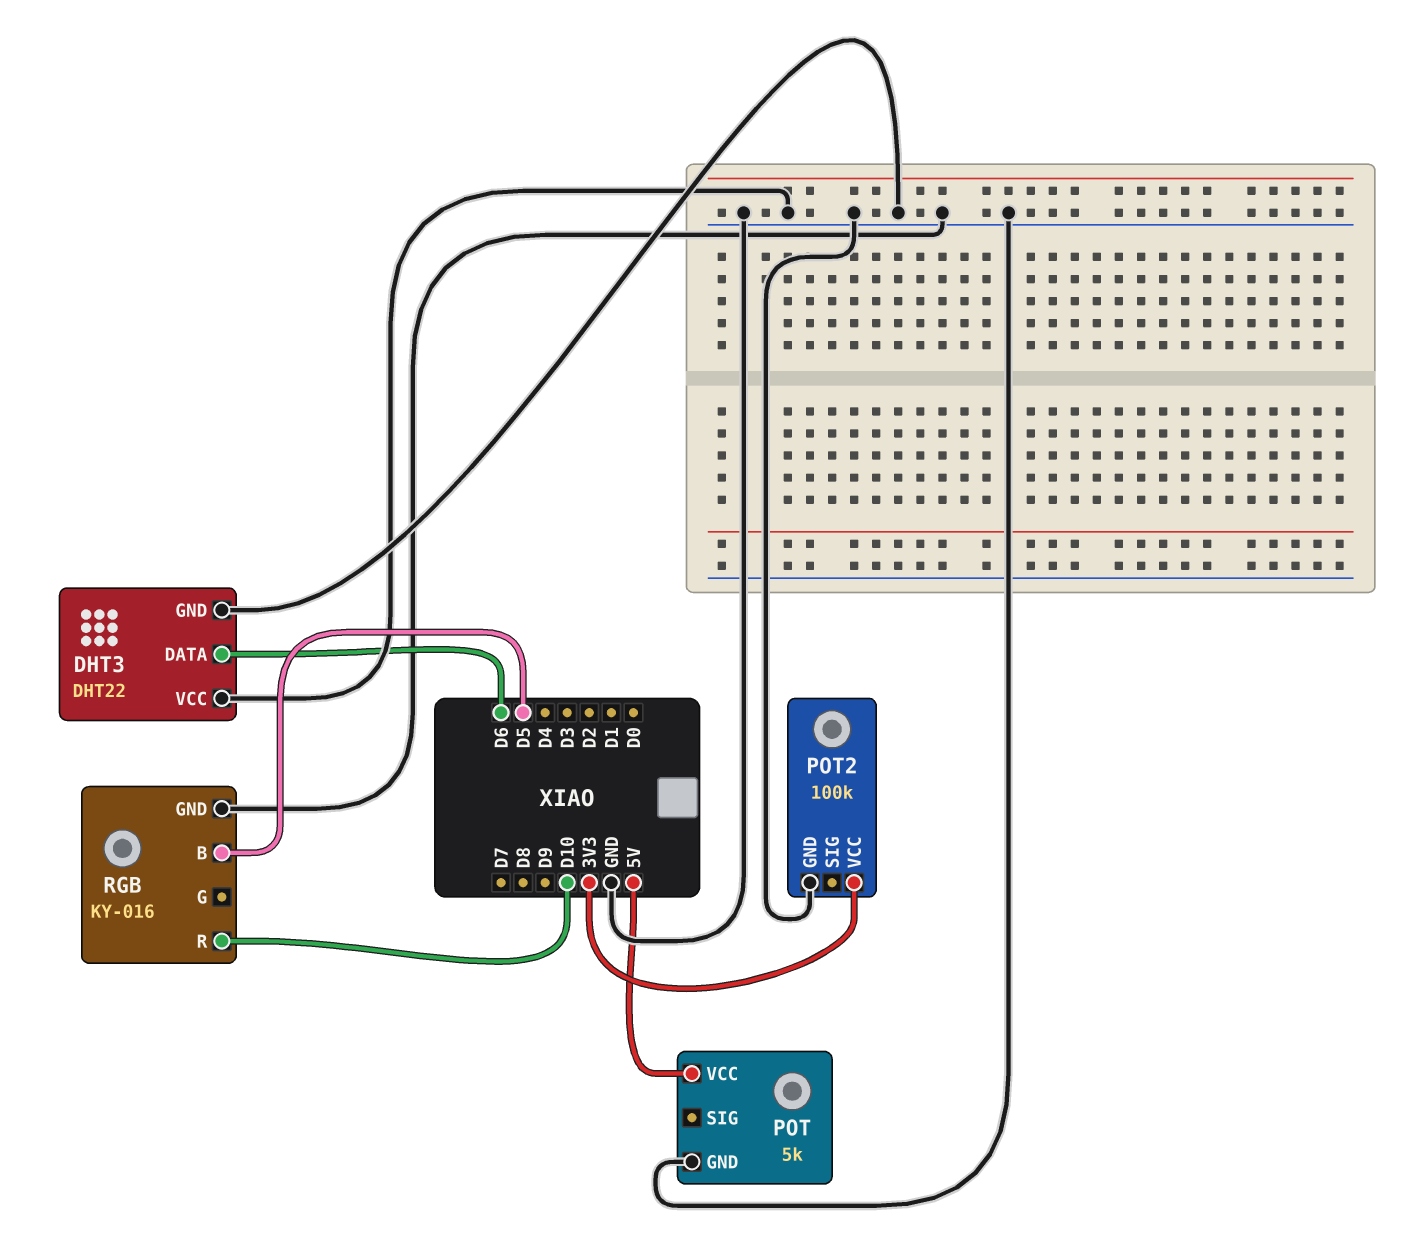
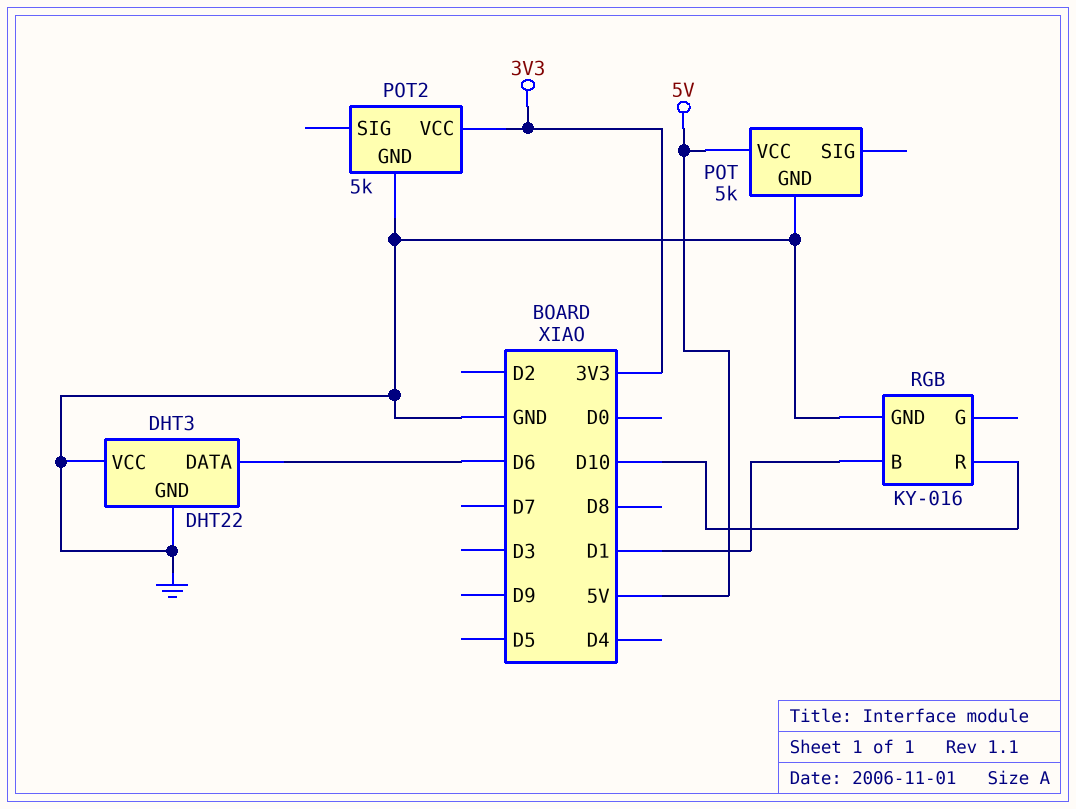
POT2: 100k -> 5k
RGB pin B: D5 -> D1

